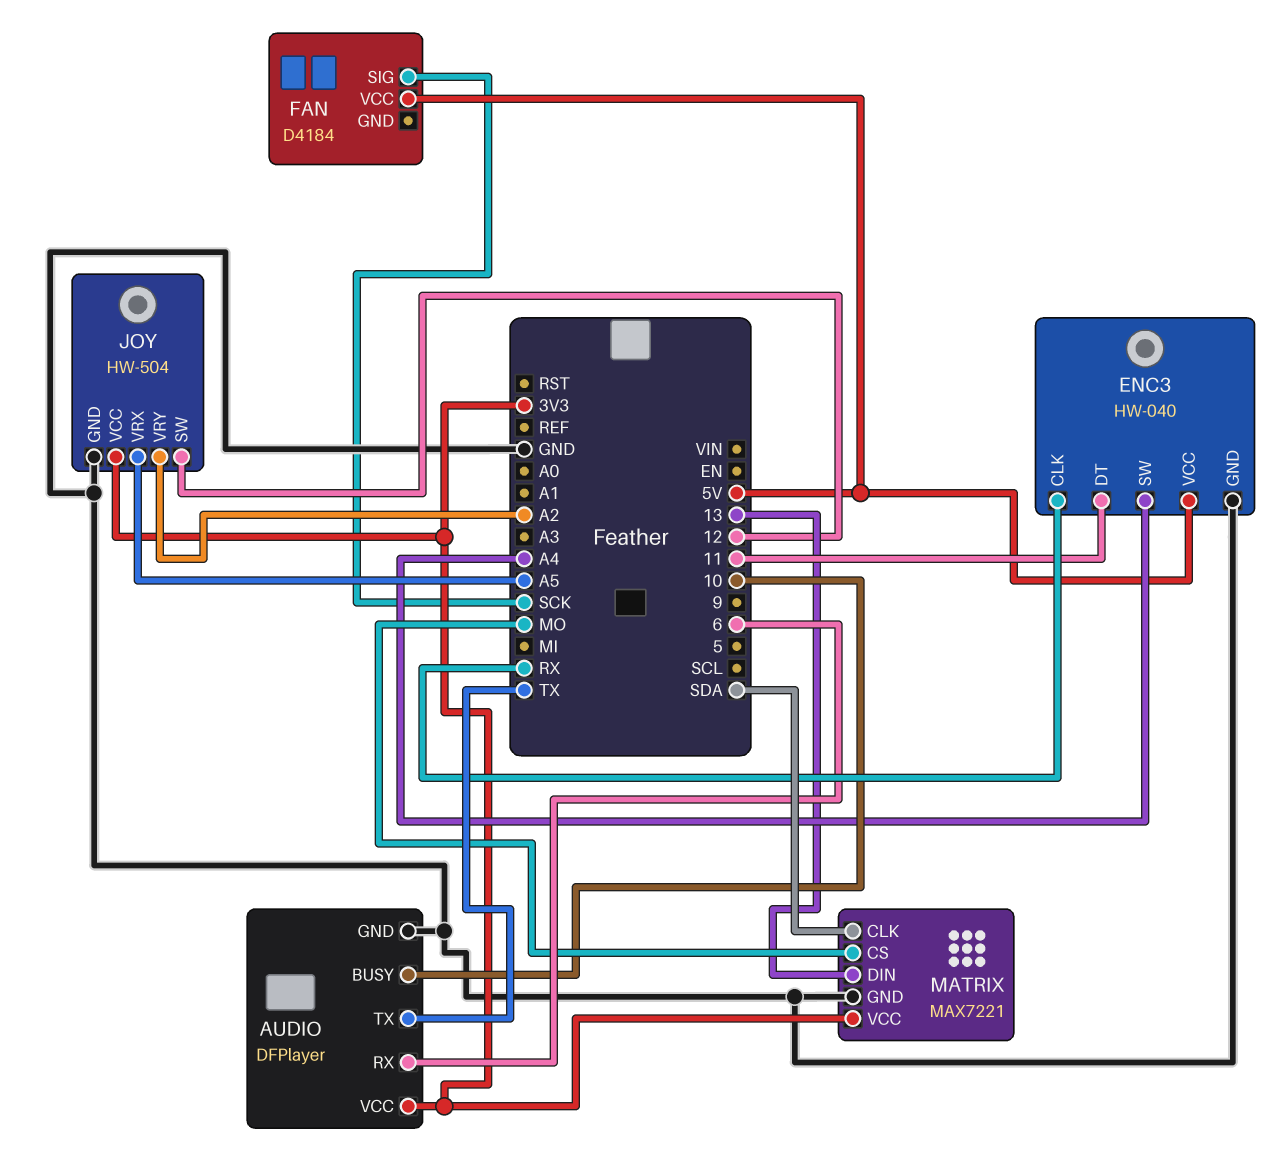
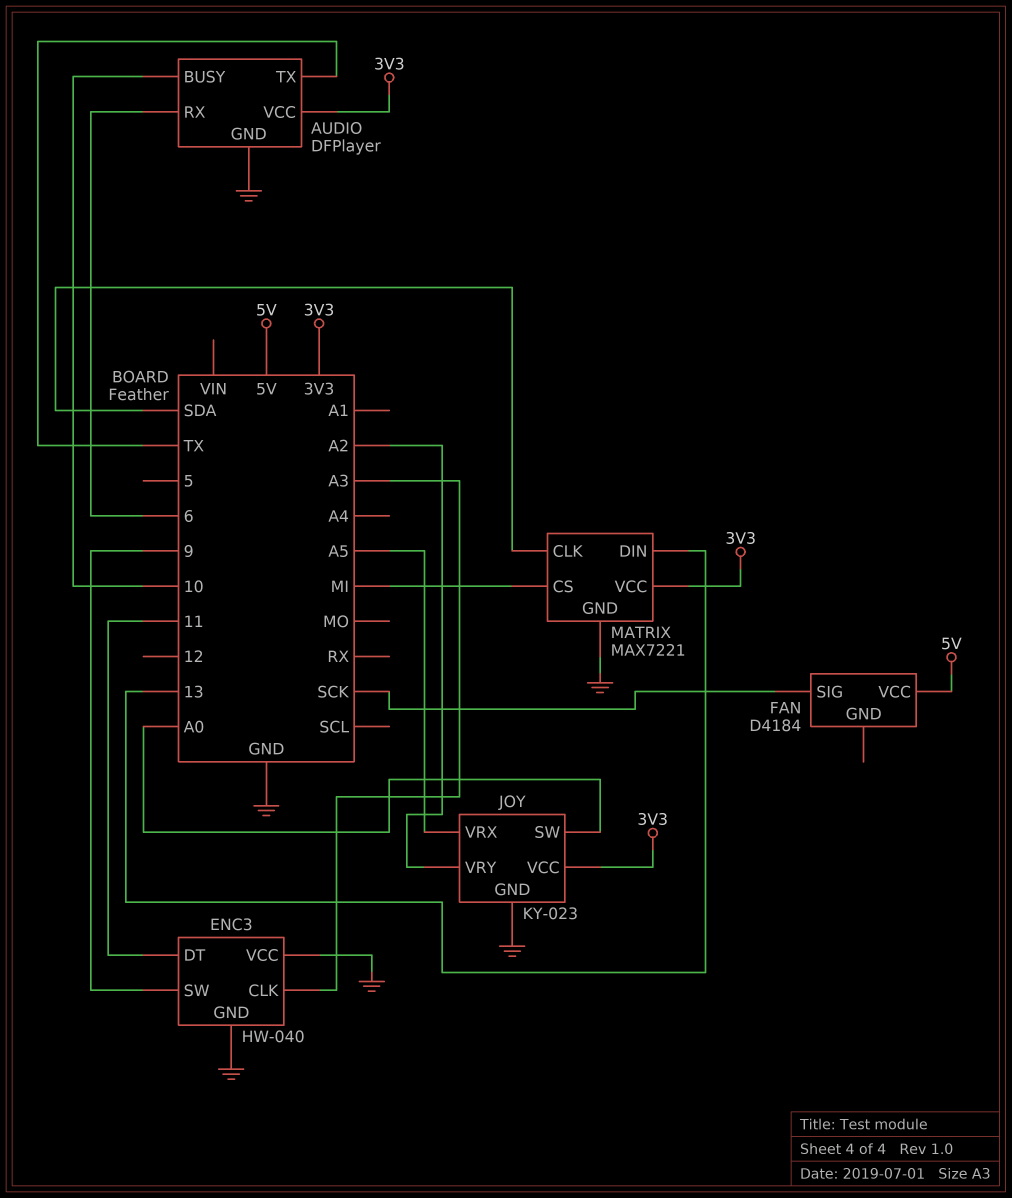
ENC3 pin CLK: RX -> A3
ENC3 pin SW: A4 -> 9
ENC3 pin VCC: 5V -> GND
JOY: HW-504 -> KY-023
JOY pin SW: 12 -> A0
MATRIX pin CS: MO -> MI

